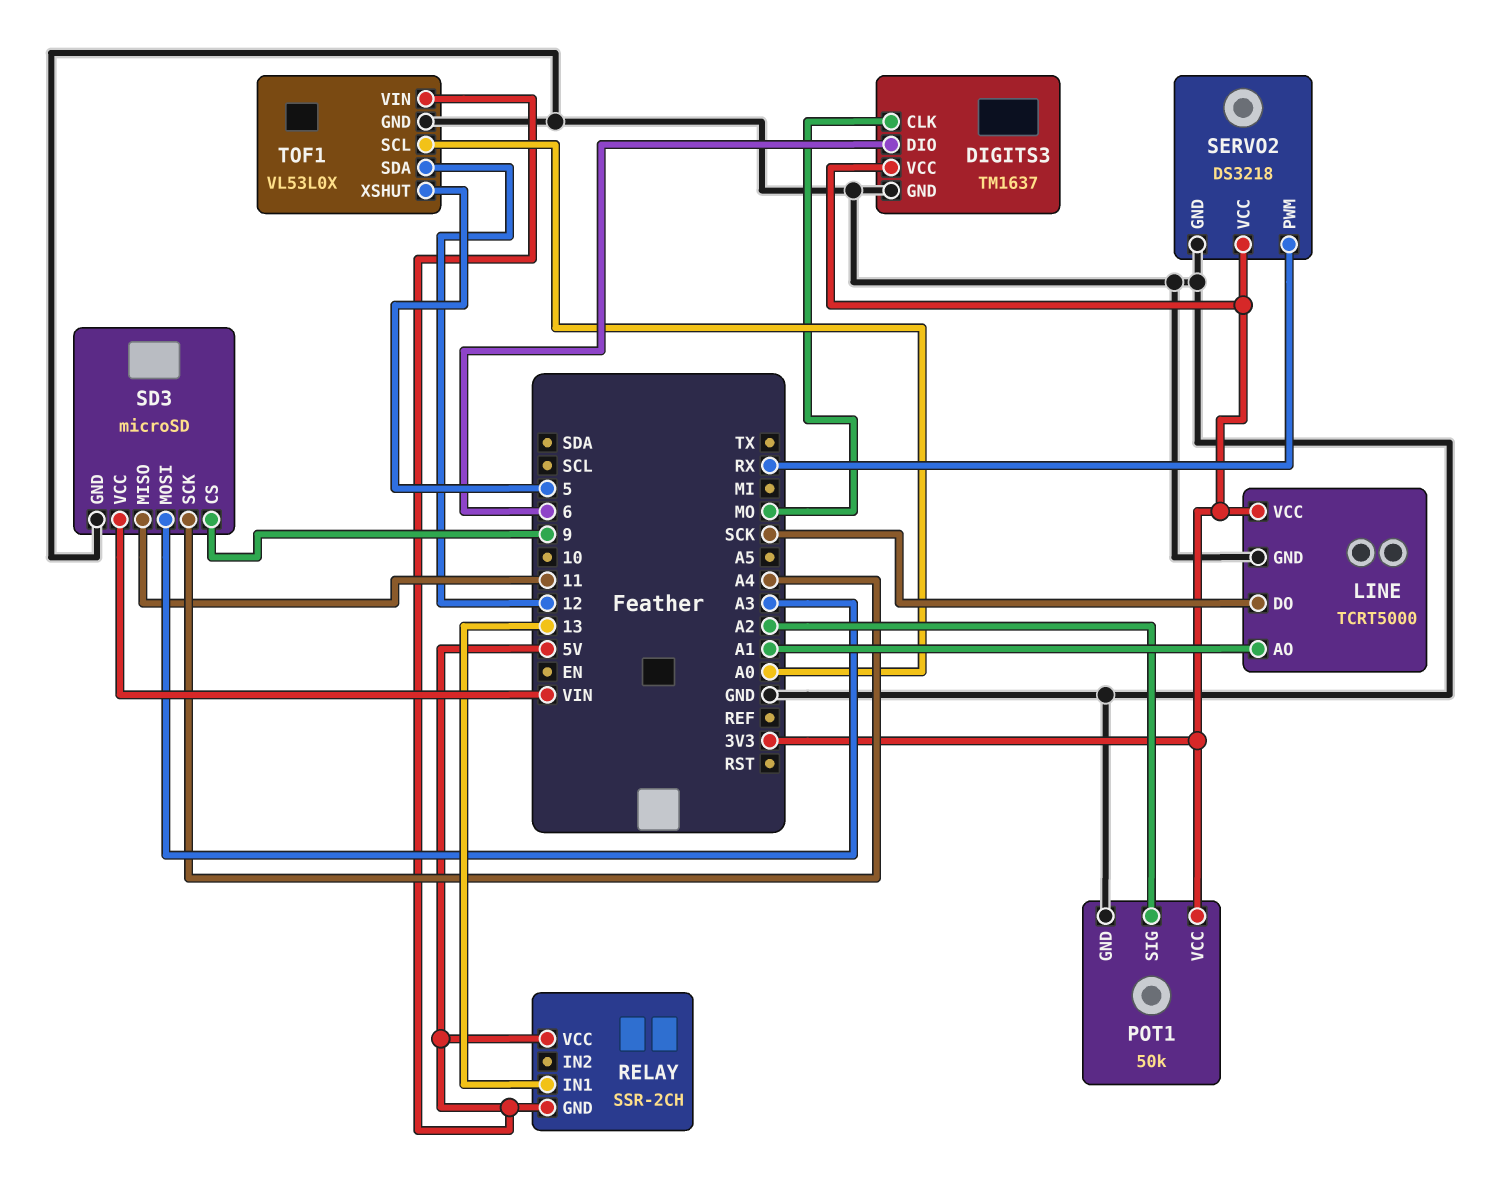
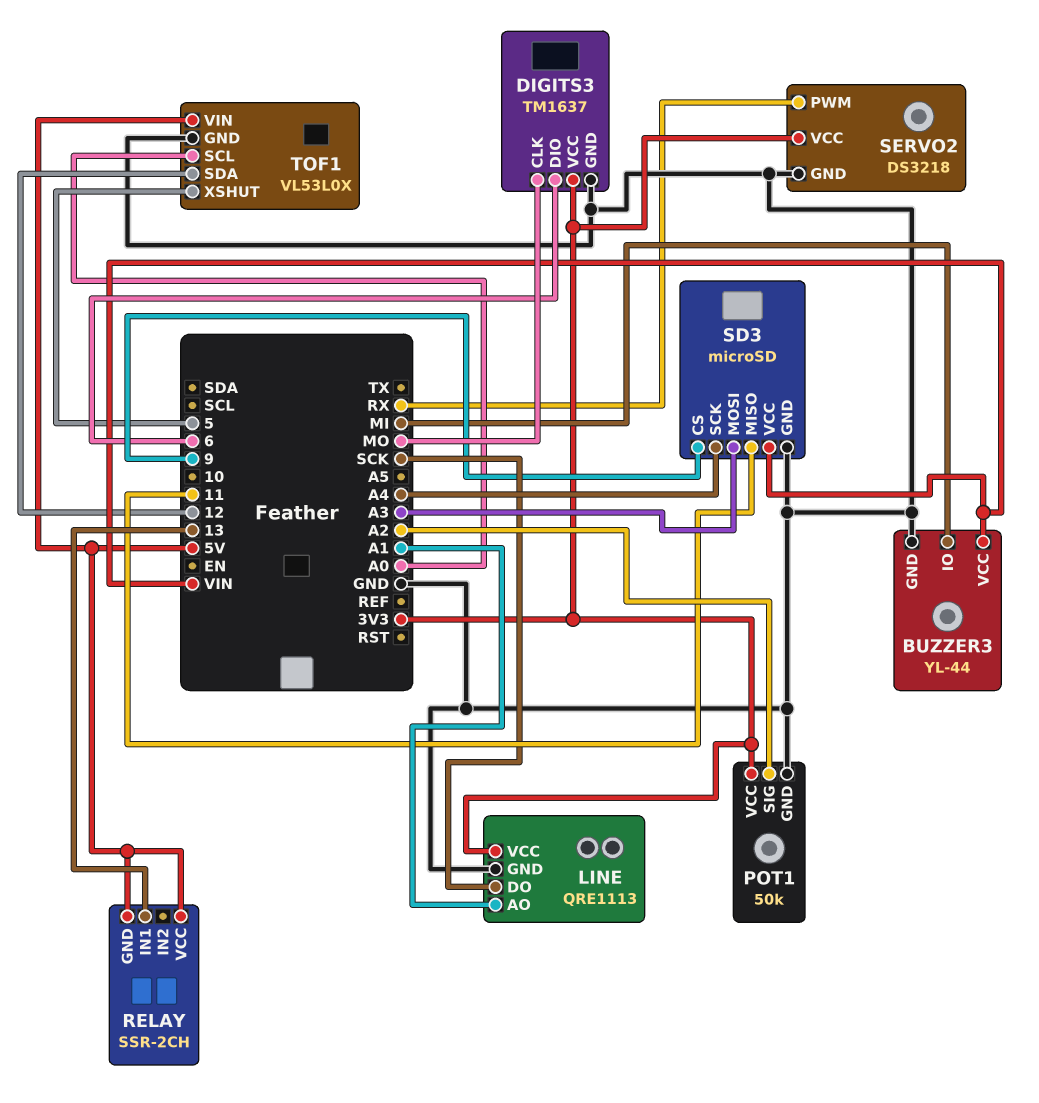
BUZZER3: none -> YL-44
BUZZER3 pin GND: none -> GND
BUZZER3 pin IO: none -> MI
BUZZER3 pin VCC: none -> VIN
LINE: TCRT5000 -> QRE1113

